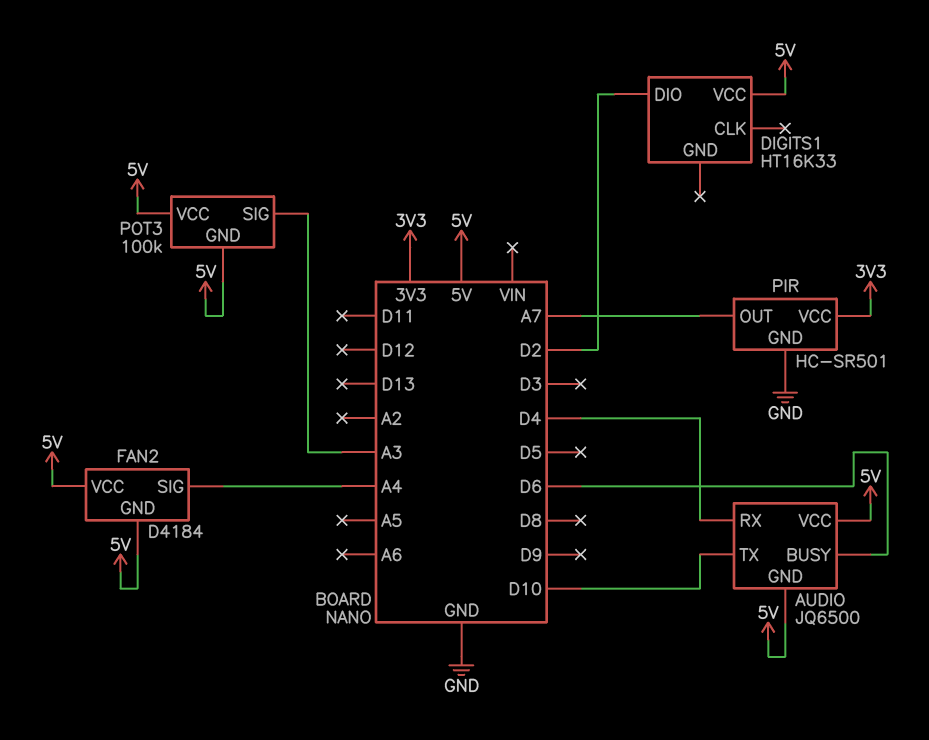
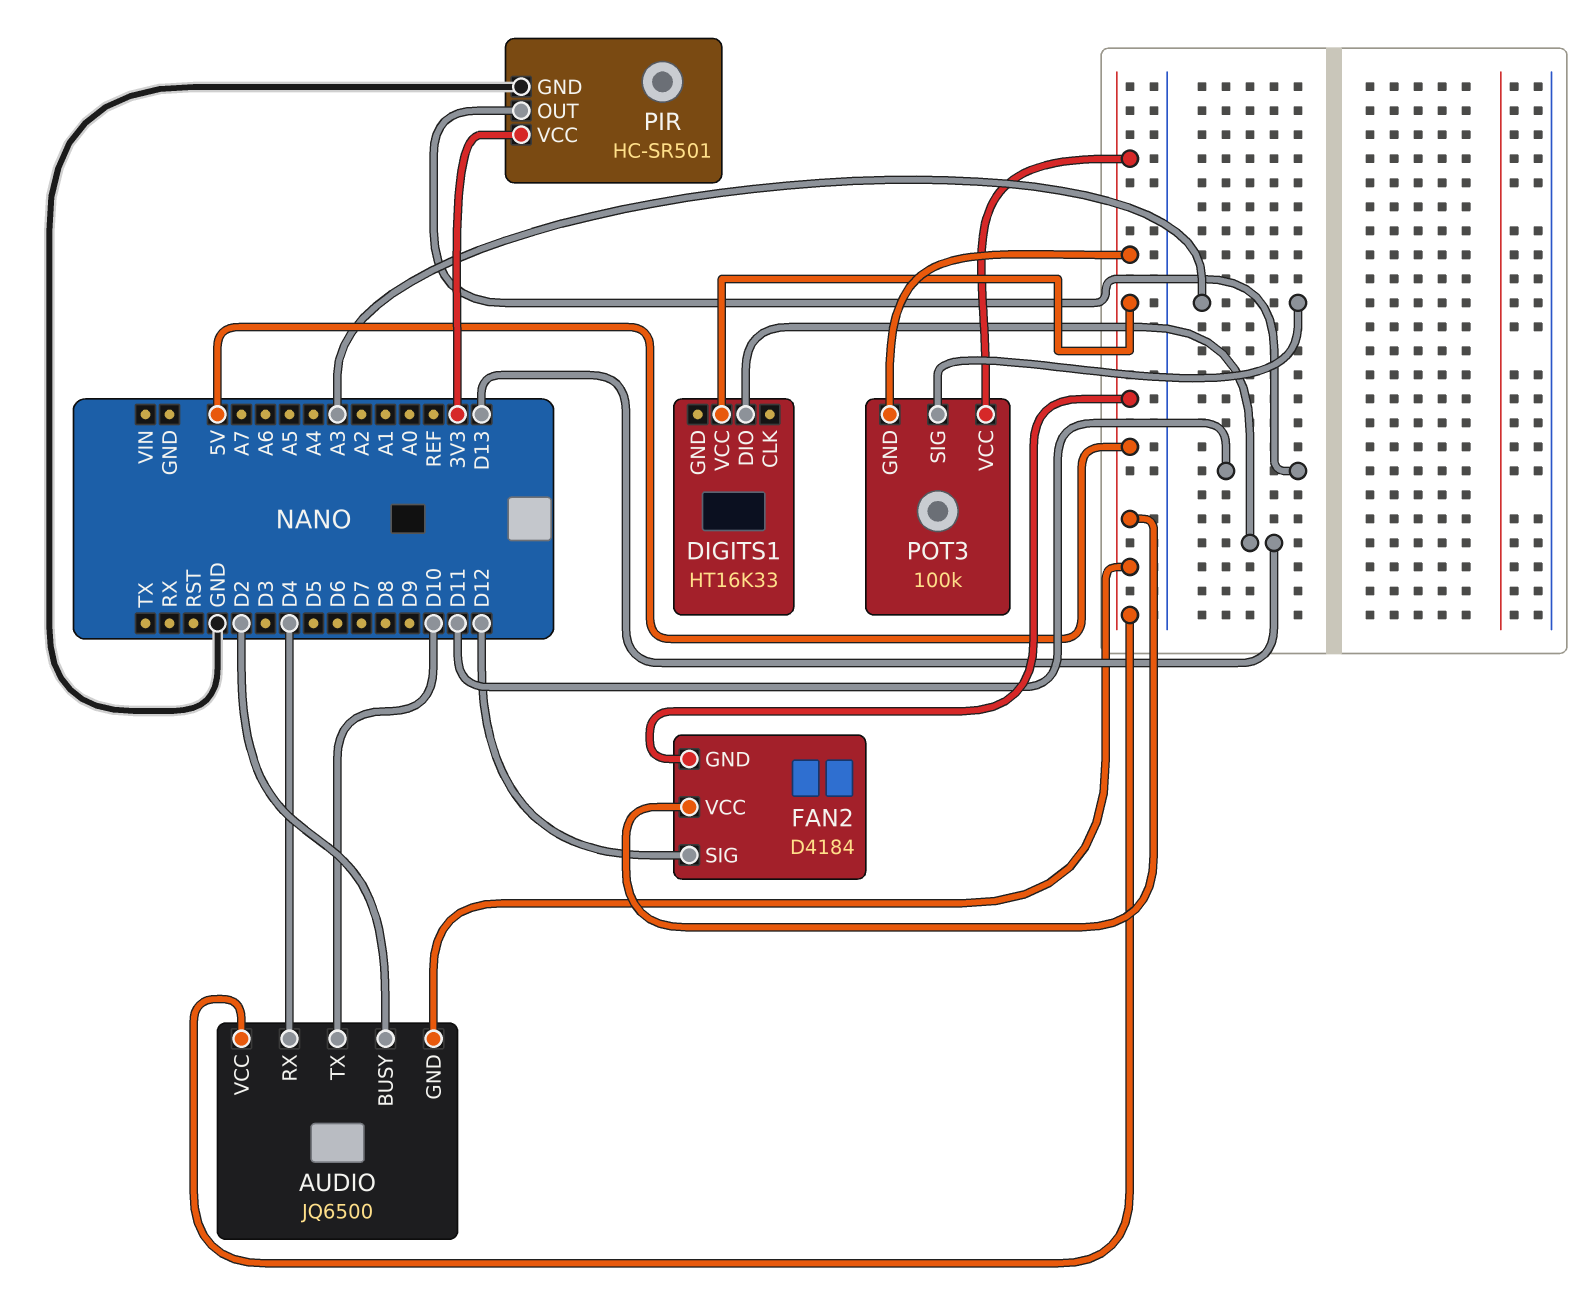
AUDIO pin BUSY: D6 -> D2
DIGITS1 pin DIO: D2 -> D13
FAN2 pin SIG: A4 -> D12
PIR pin OUT: A7 -> D11

